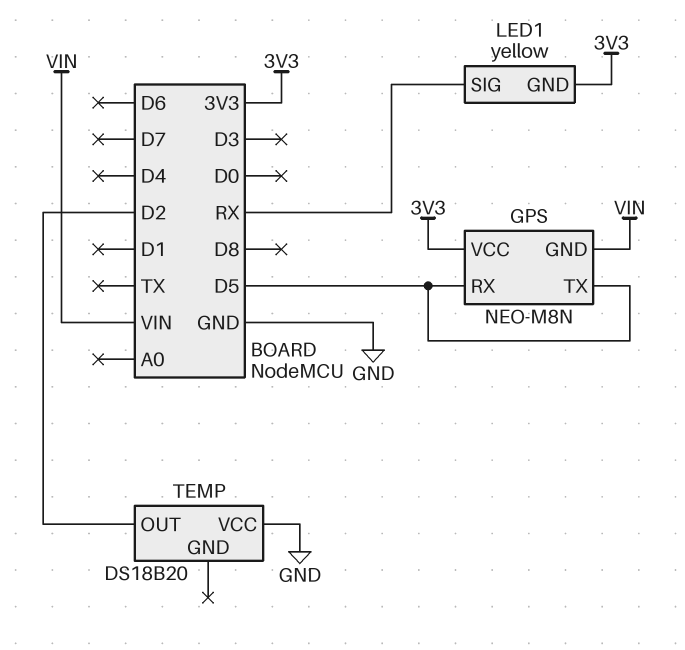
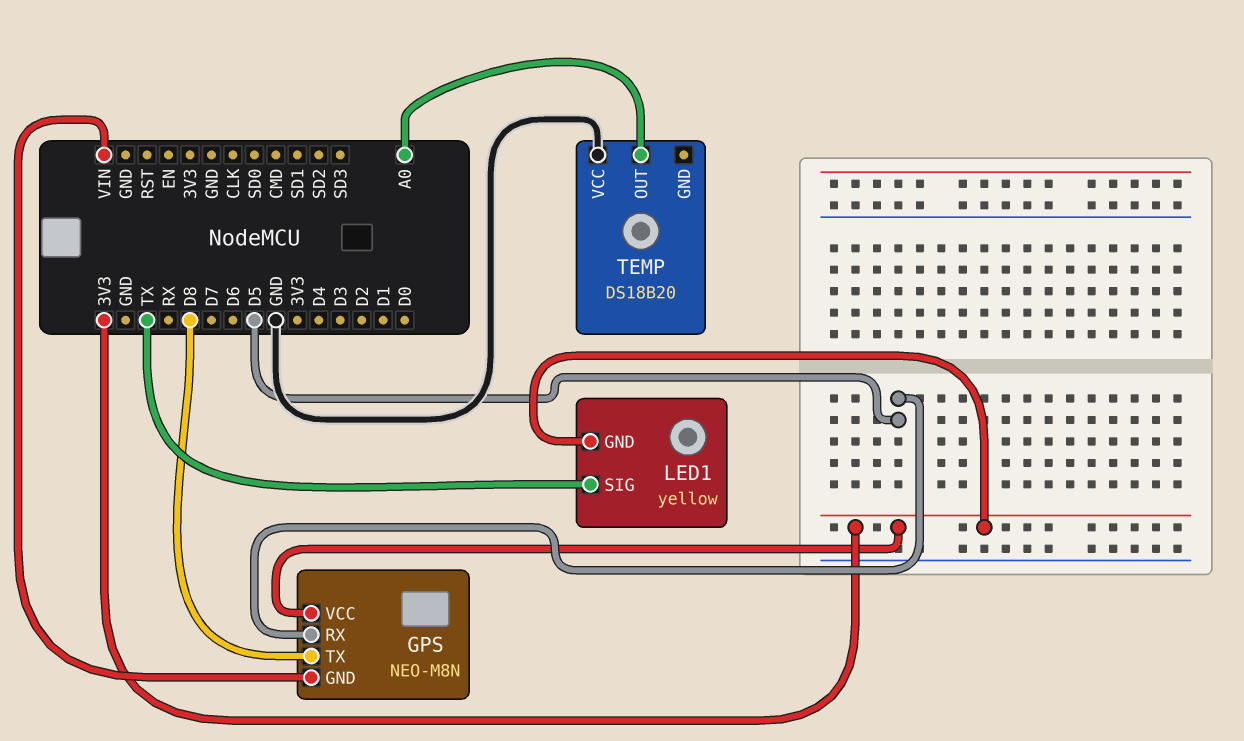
GPS pin TX: D5 -> D8
LED1 pin SIG: RX -> TX
TEMP pin OUT: D2 -> A0

